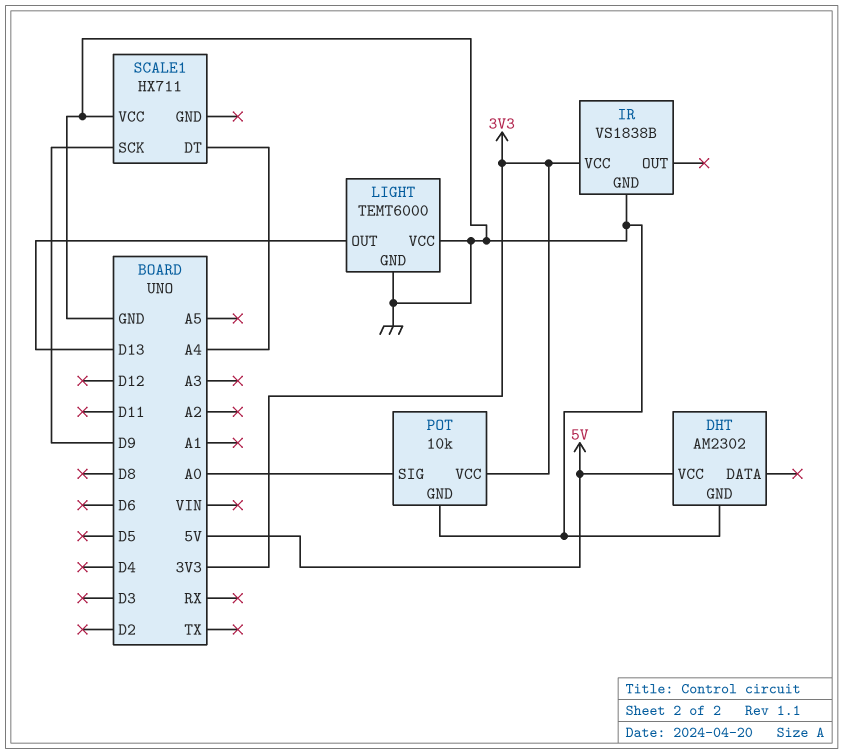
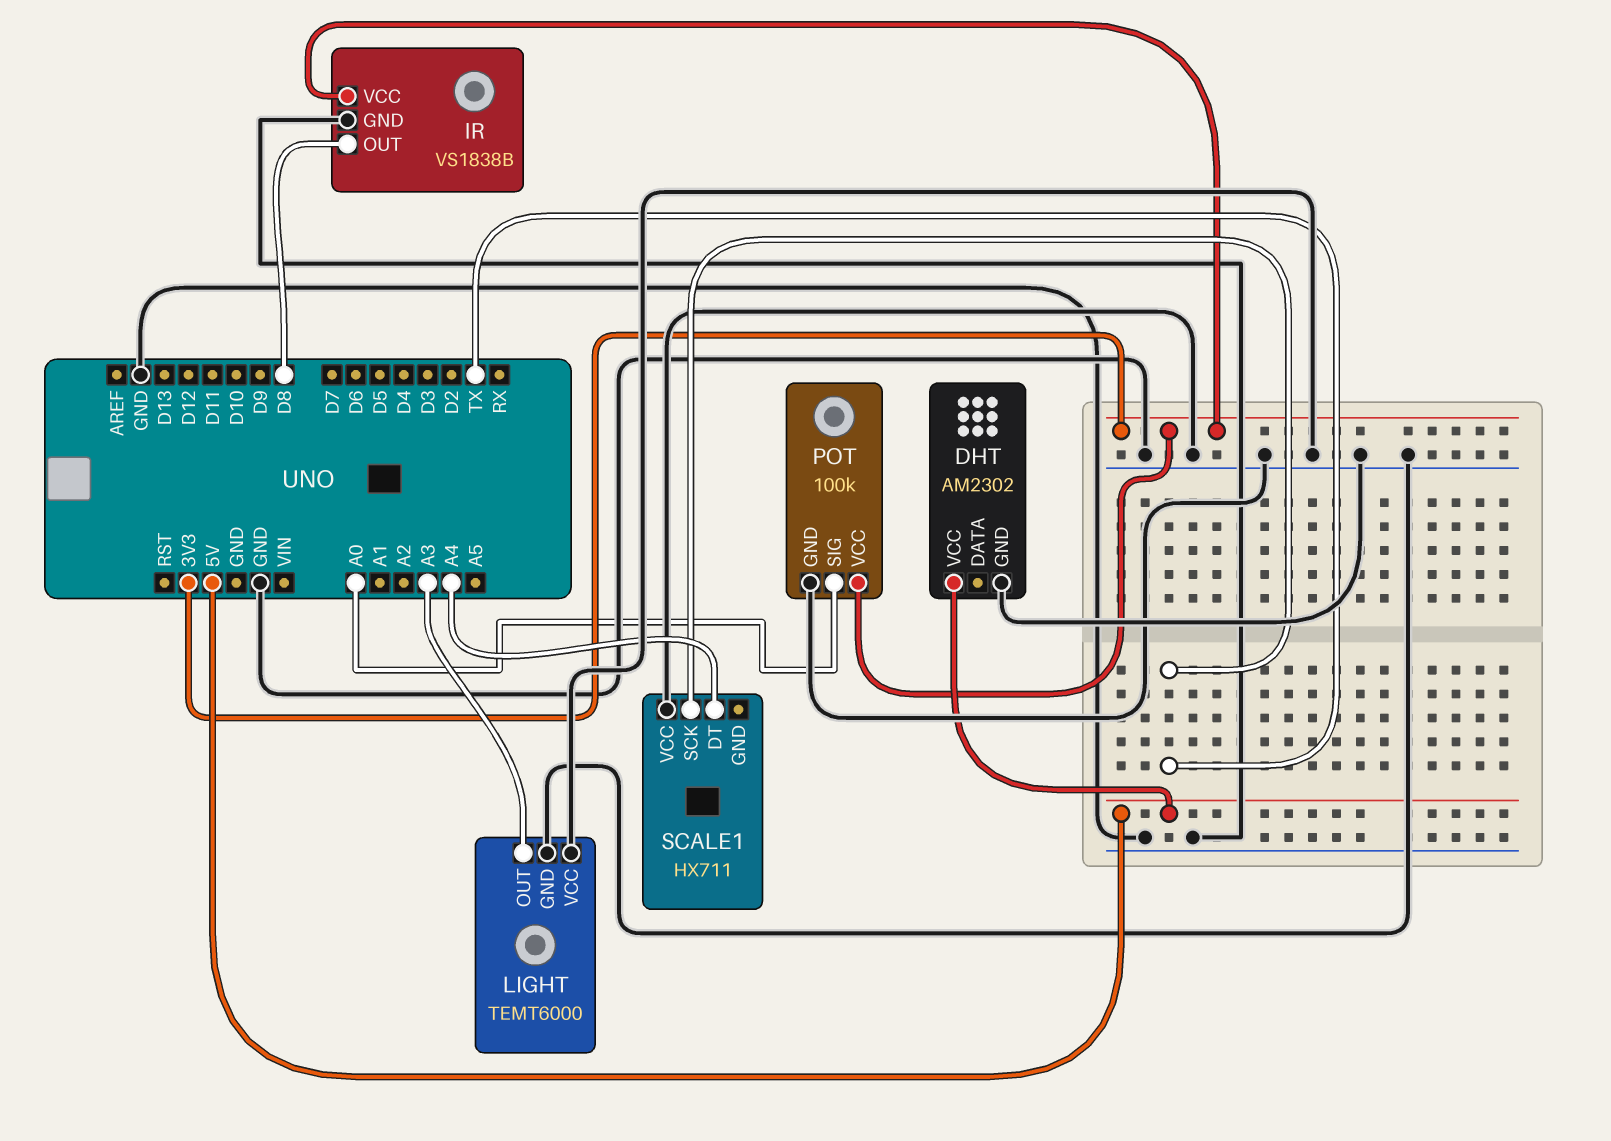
IR pin OUT: none -> D8
LIGHT pin OUT: D13 -> A3
POT: 10k -> 100k
SCALE1 pin SCK: D9 -> TX

